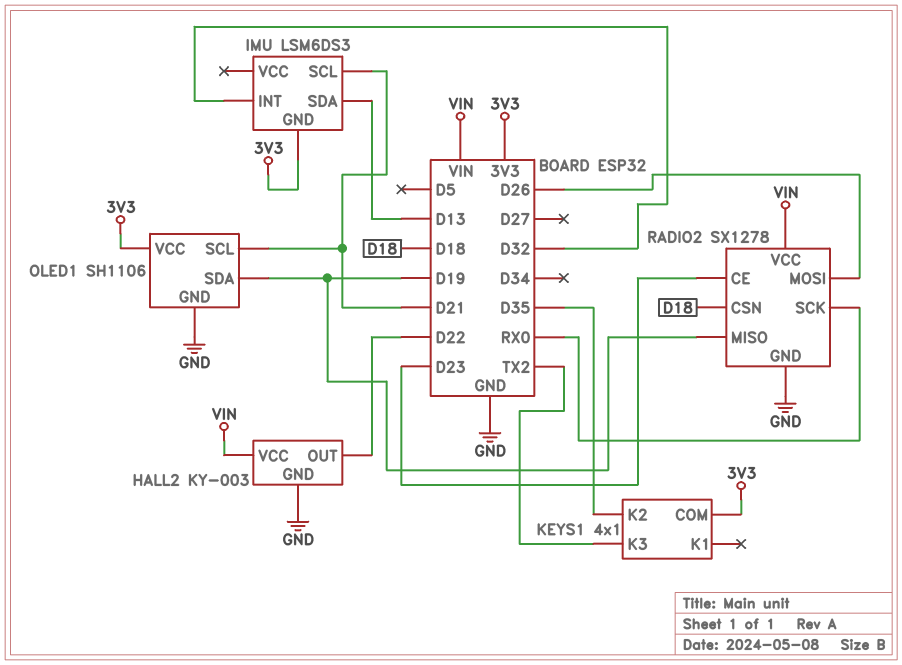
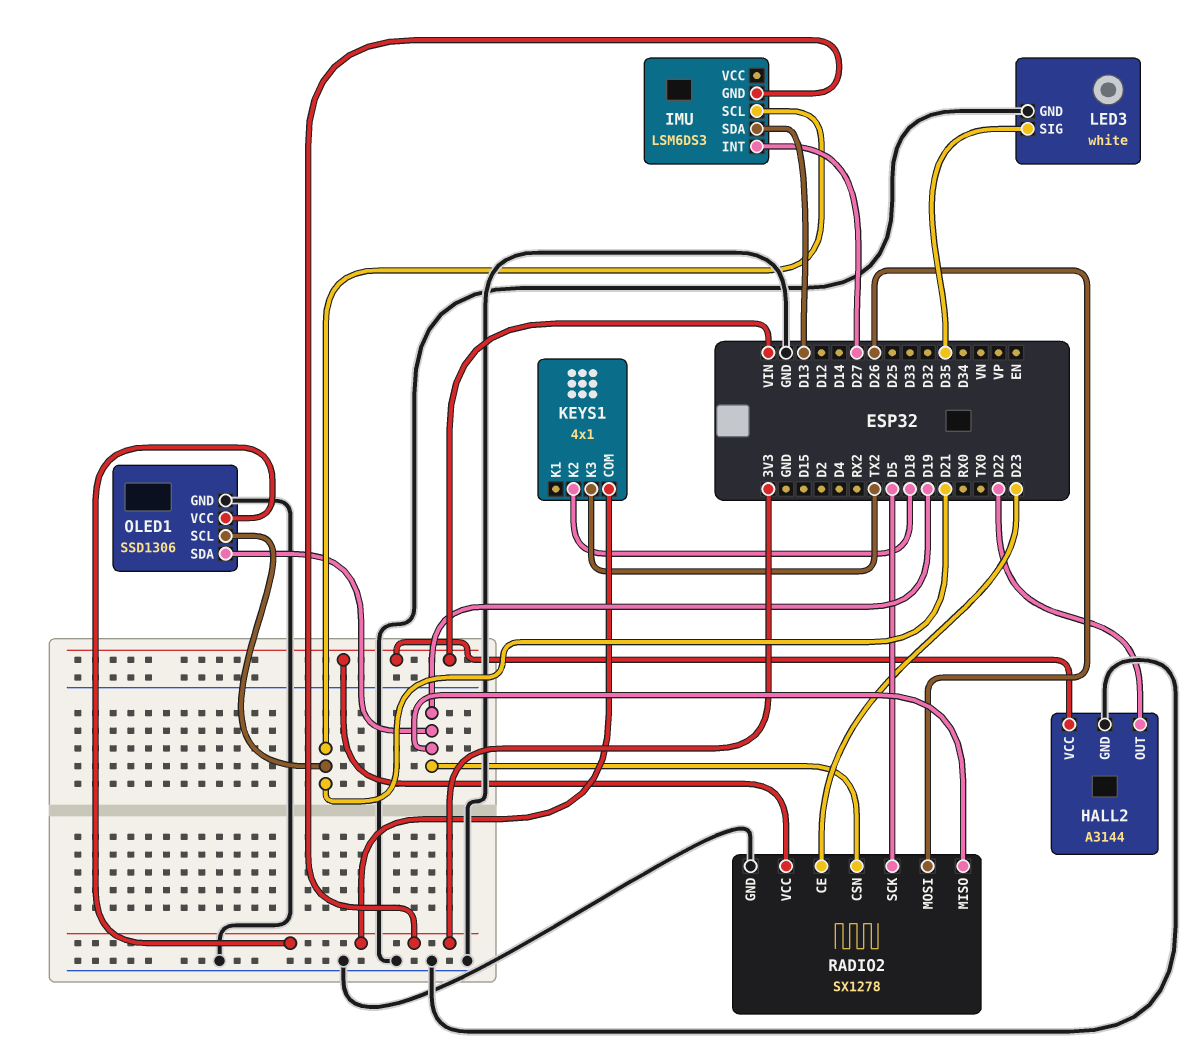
HALL2: KY-003 -> A3144
IMU pin INT: D32 -> D27
KEYS1 pin K2: D35 -> D18
LED3: none -> white
LED3 pin GND: none -> GND
LED3 pin SIG: none -> D35
OLED1: SH1106 -> SSD1306
RADIO2 pin CSN: D18 -> D19
RADIO2 pin SCK: RX0 -> D5

